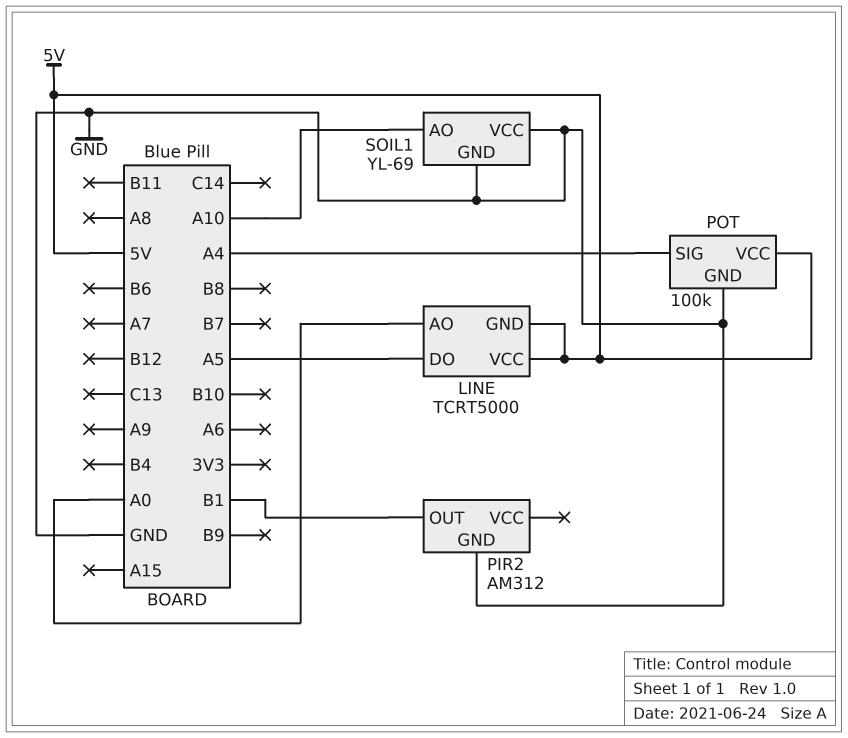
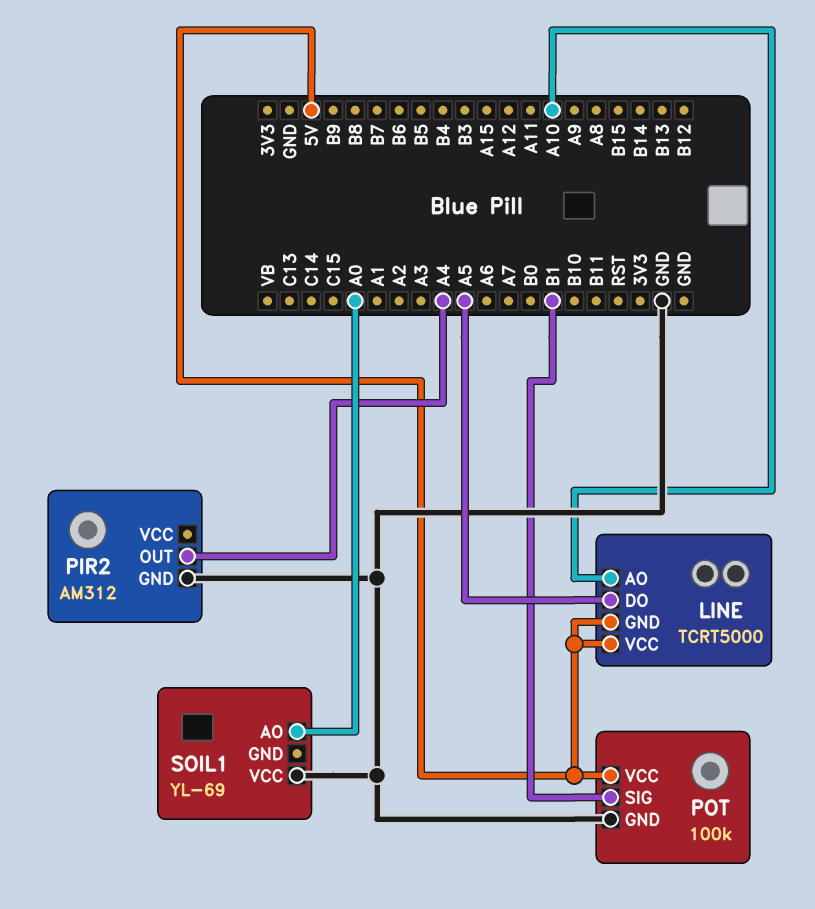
LINE pin AO: A0 -> A10
PIR2 pin OUT: B1 -> A4
POT pin SIG: A4 -> B1
SOIL1 pin AO: A10 -> A0
SOIL1 pin GND: GND -> none

